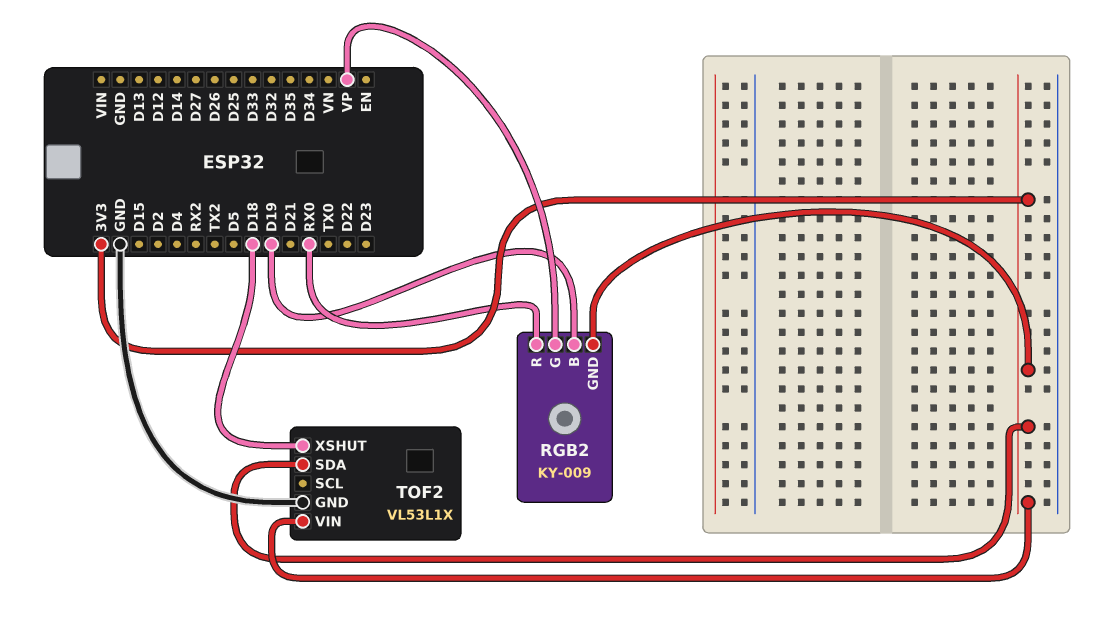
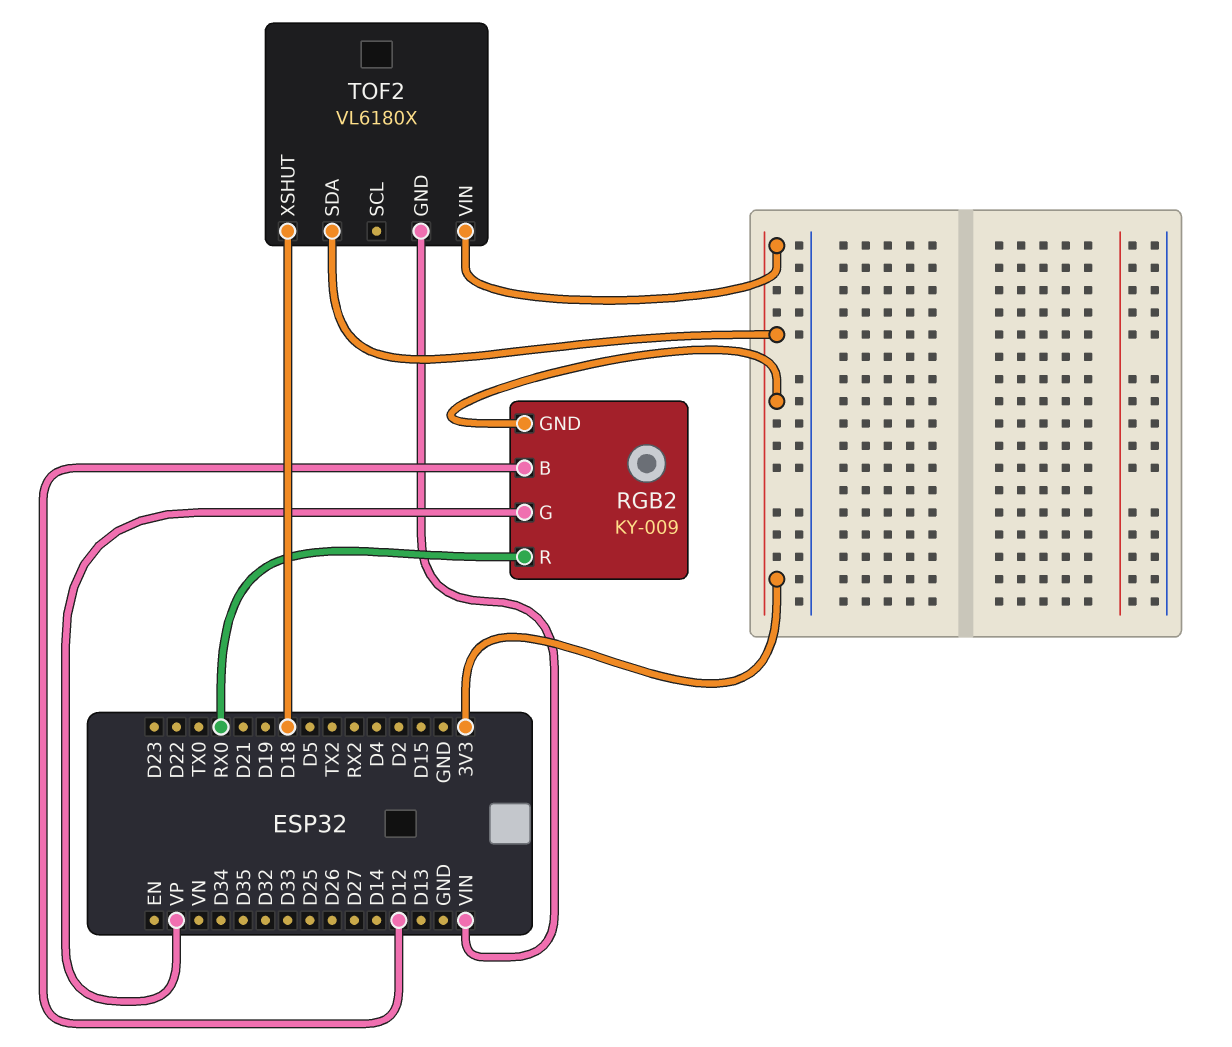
RGB2 pin B: D19 -> D12
TOF2: VL53L1X -> VL6180X
TOF2 pin GND: GND -> VIN

